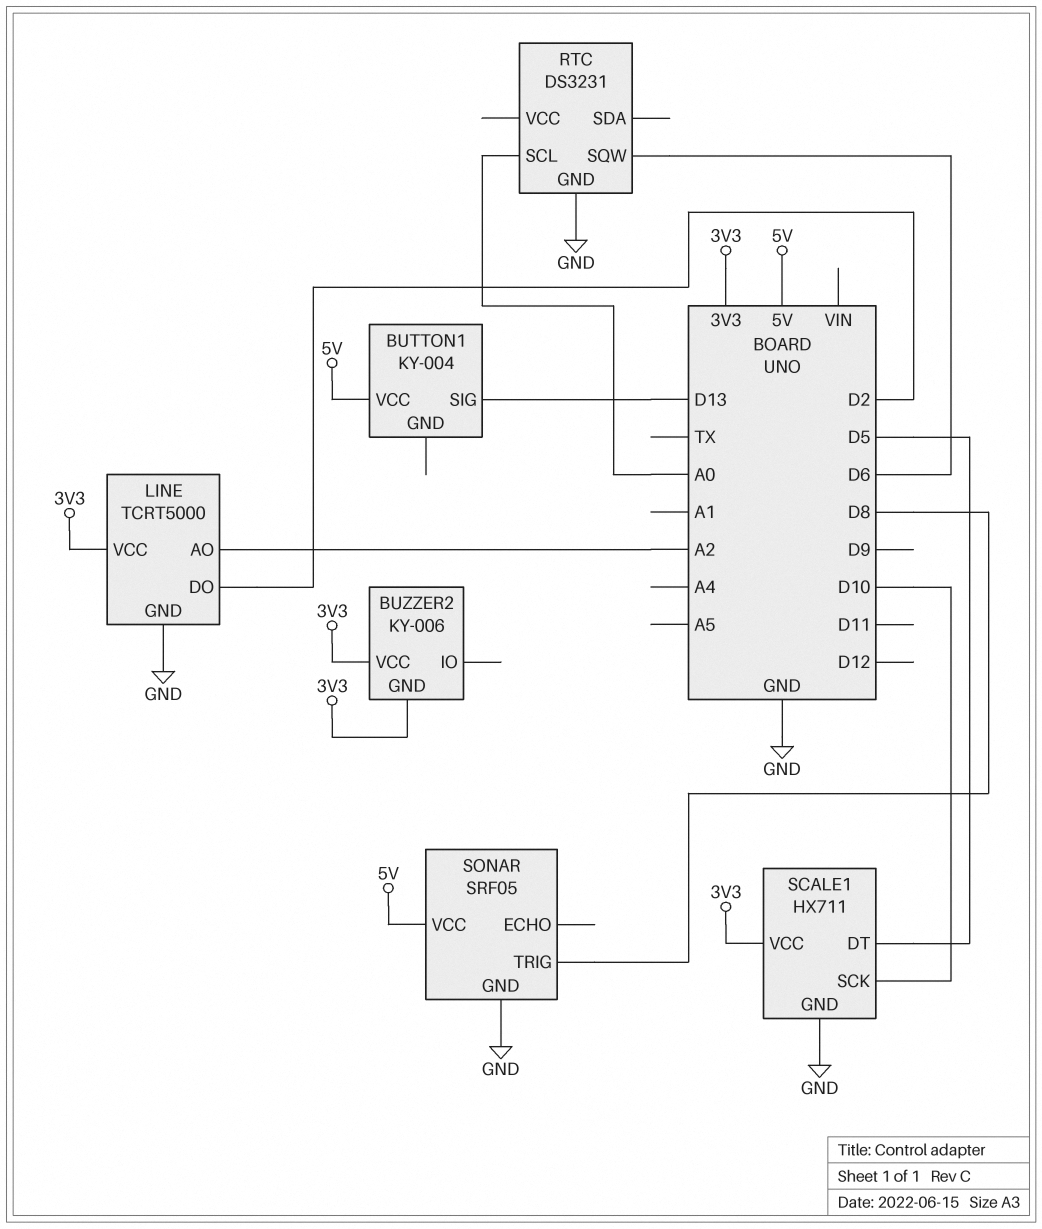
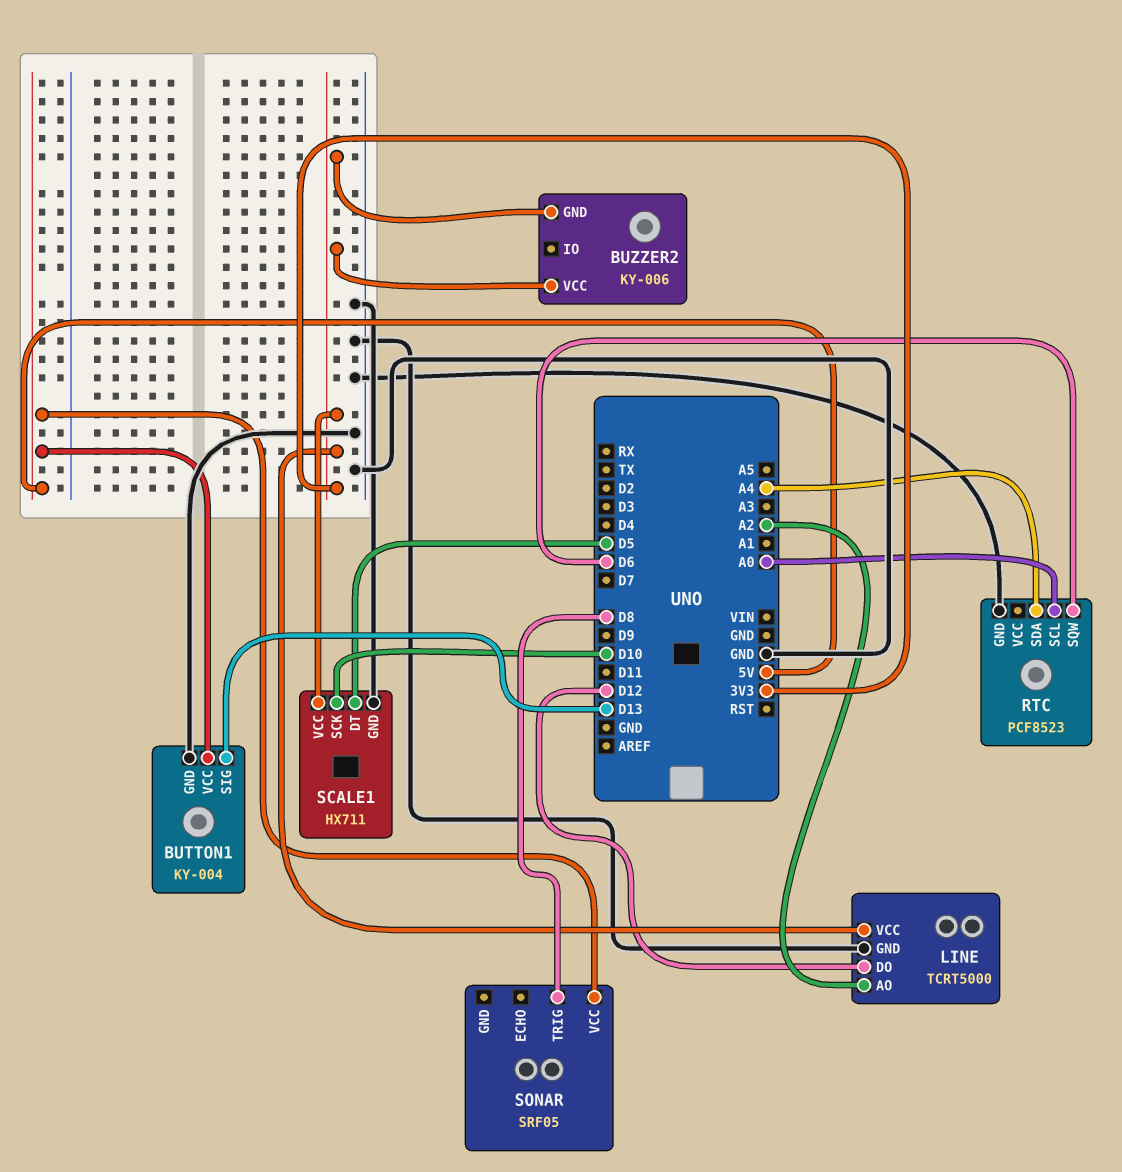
BUTTON1 pin GND: none -> GND
LINE pin DO: D2 -> D12
RTC: DS3231 -> PCF8523
RTC pin SDA: none -> A4
SONAR pin GND: GND -> none

